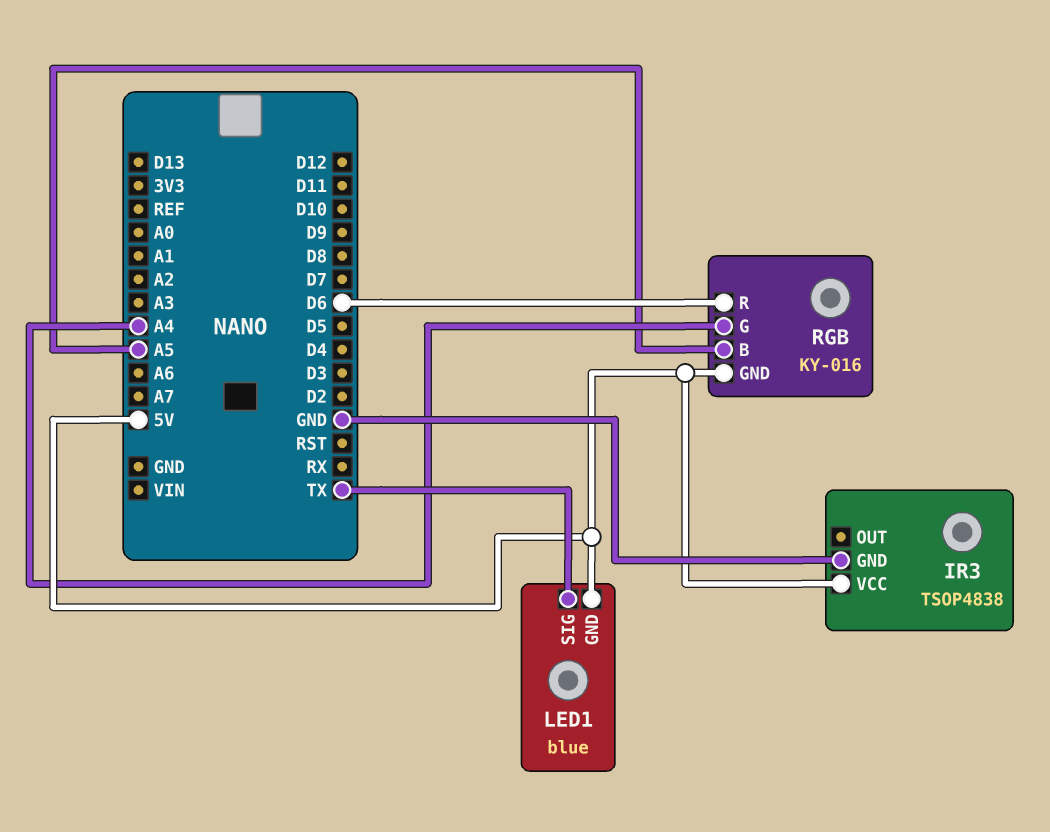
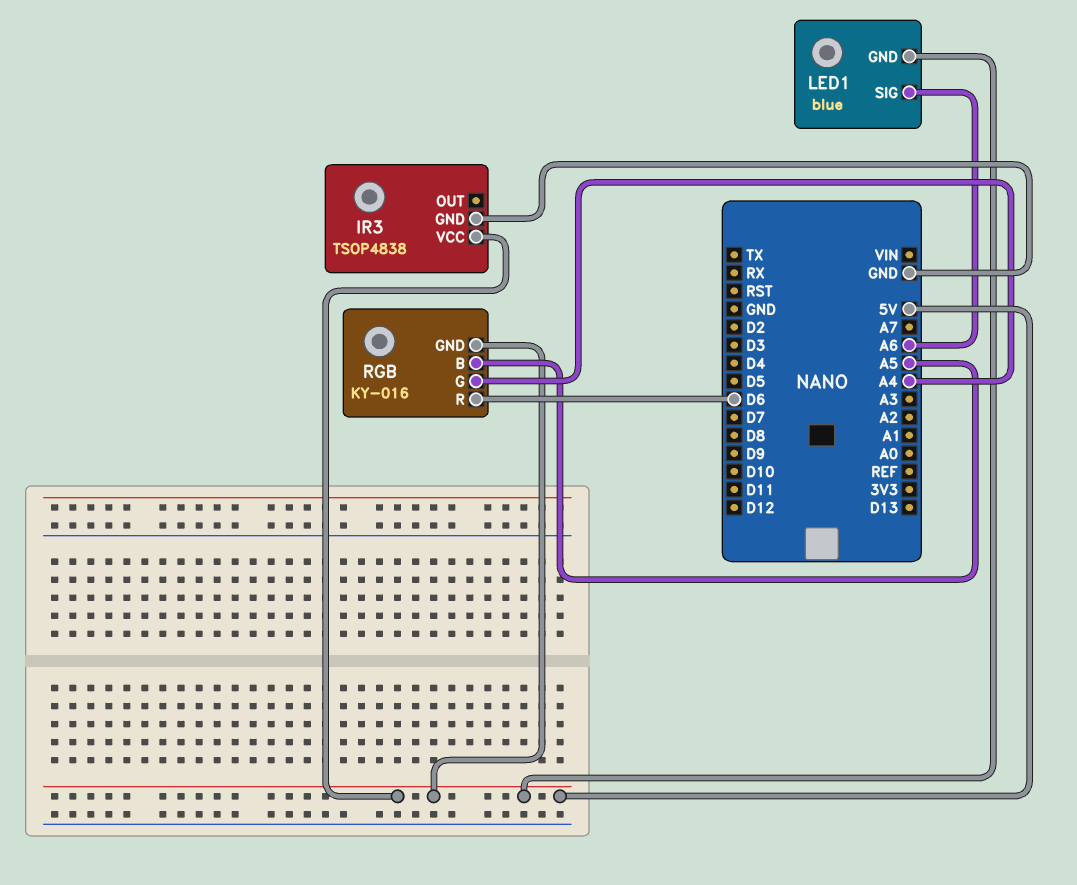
LED1 pin SIG: TX -> A6

